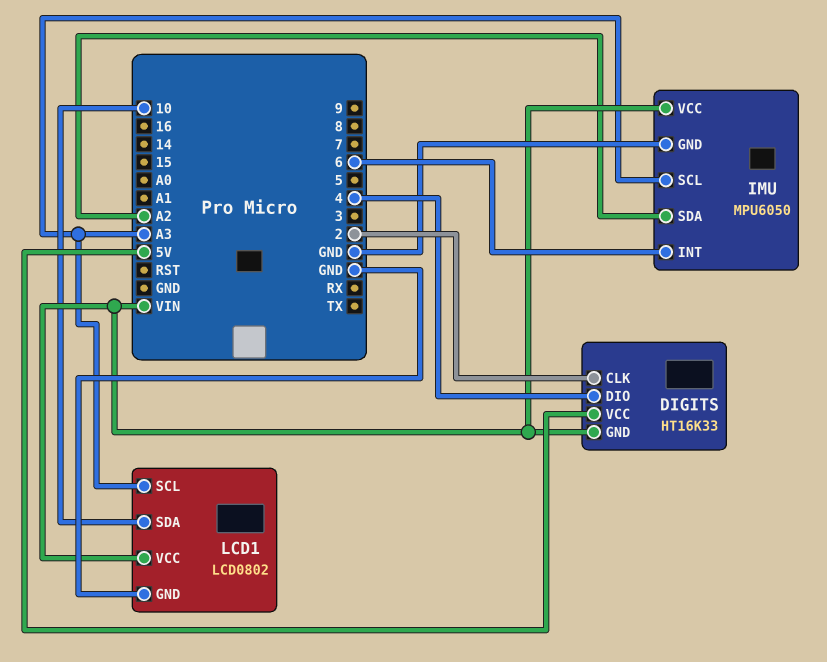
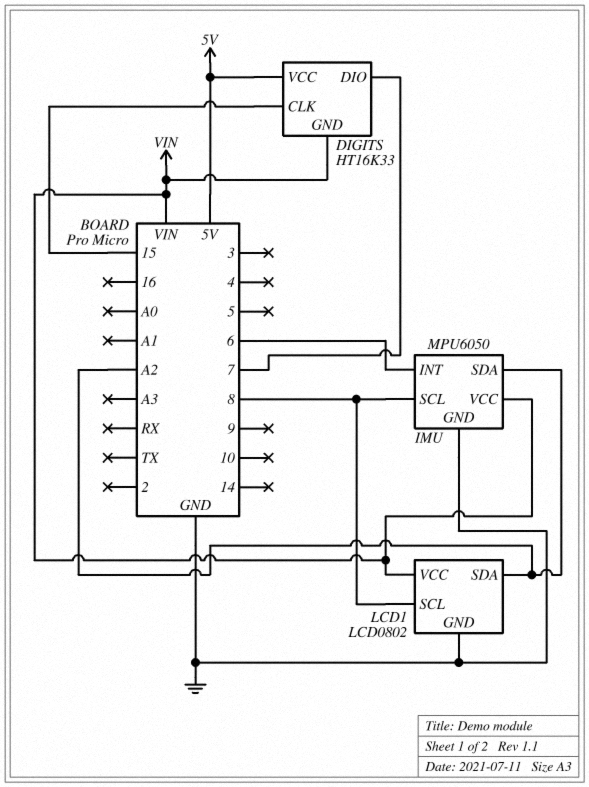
DIGITS pin CLK: 2 -> 15
DIGITS pin DIO: 4 -> 7
IMU pin SCL: A3 -> 8
LCD1 pin SCL: A3 -> 8
LCD1 pin SDA: 10 -> A2

